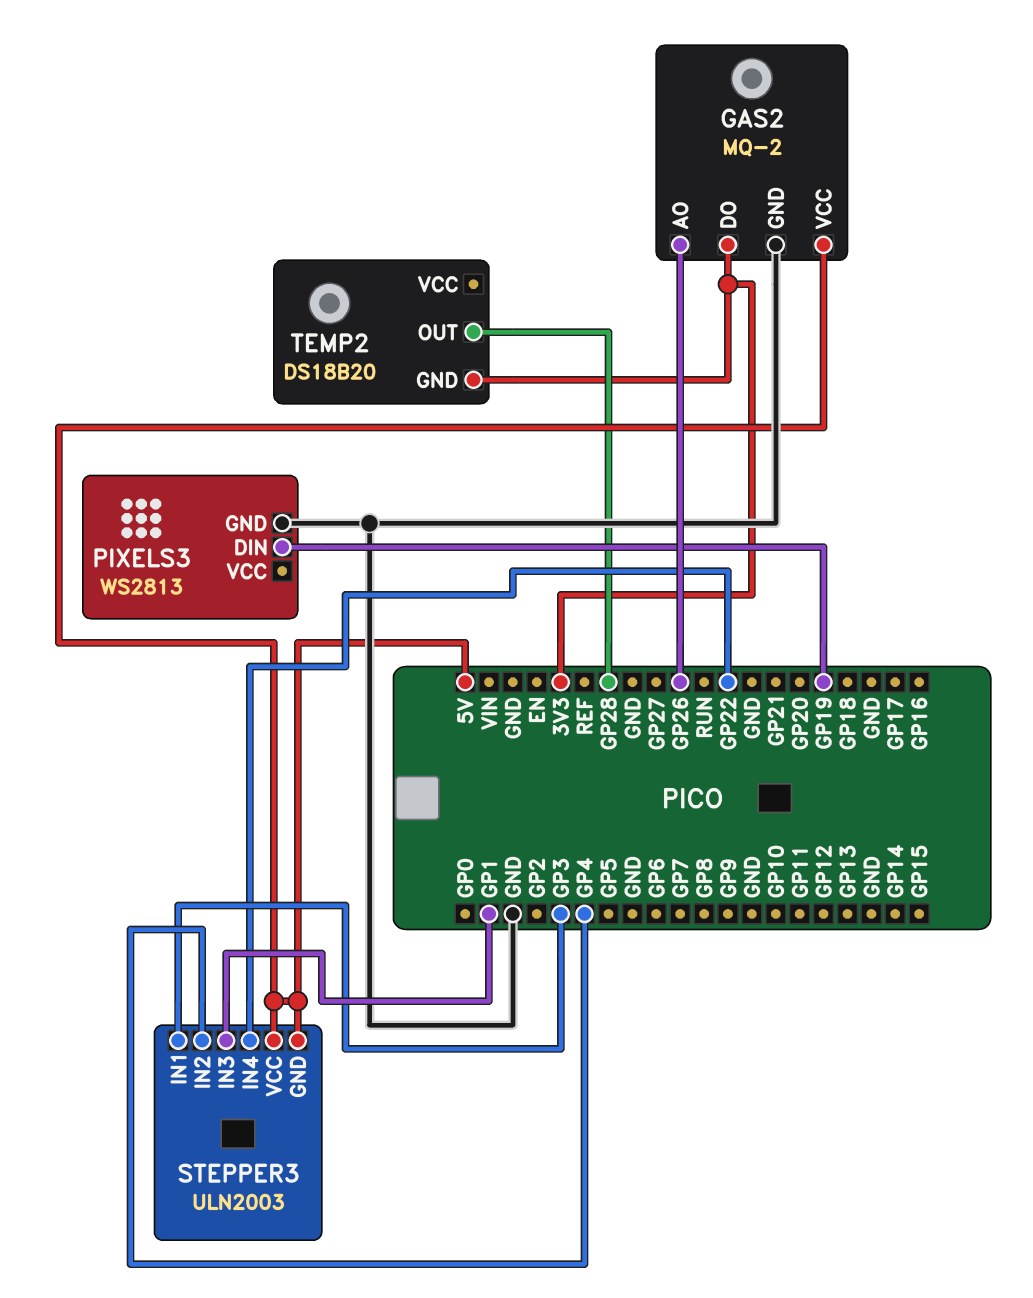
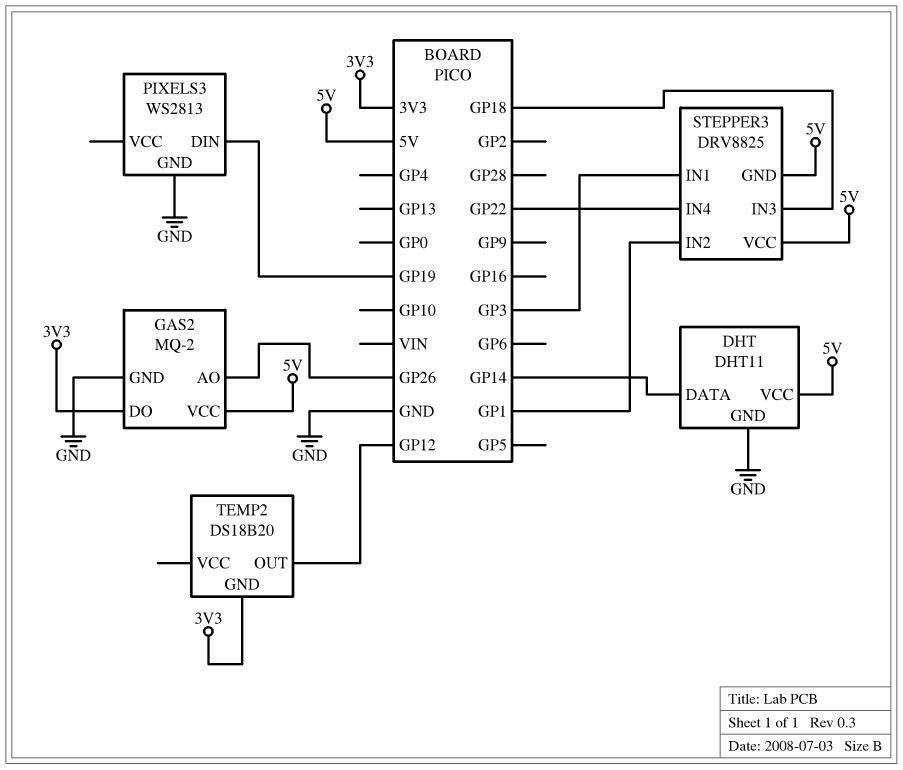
DHT: none -> DHT11
DHT pin DATA: none -> GP14
DHT pin GND: none -> GND
DHT pin VCC: none -> 5V
STEPPER3: ULN2003 -> DRV8825
STEPPER3 pin IN2: GP4 -> GP1
STEPPER3 pin IN3: GP1 -> GP18
TEMP2 pin OUT: GP28 -> GP12

